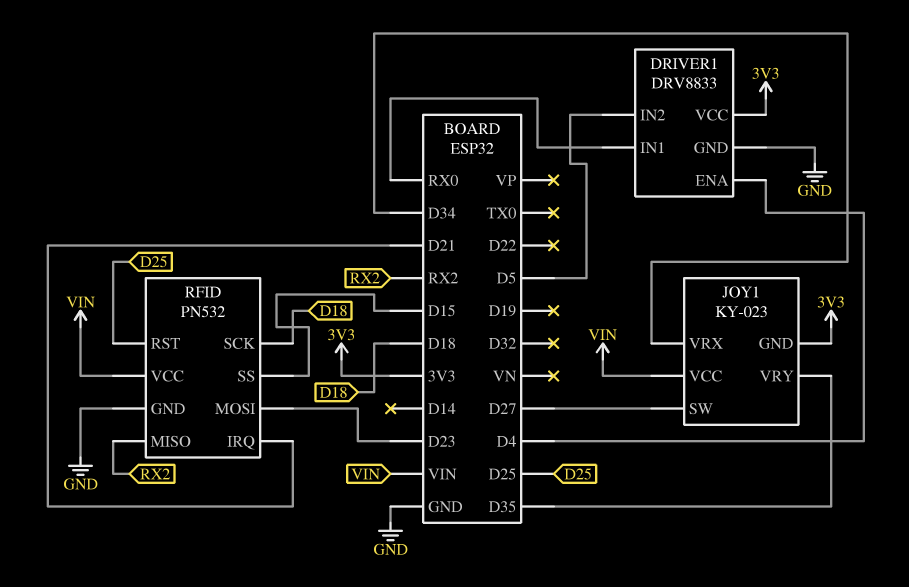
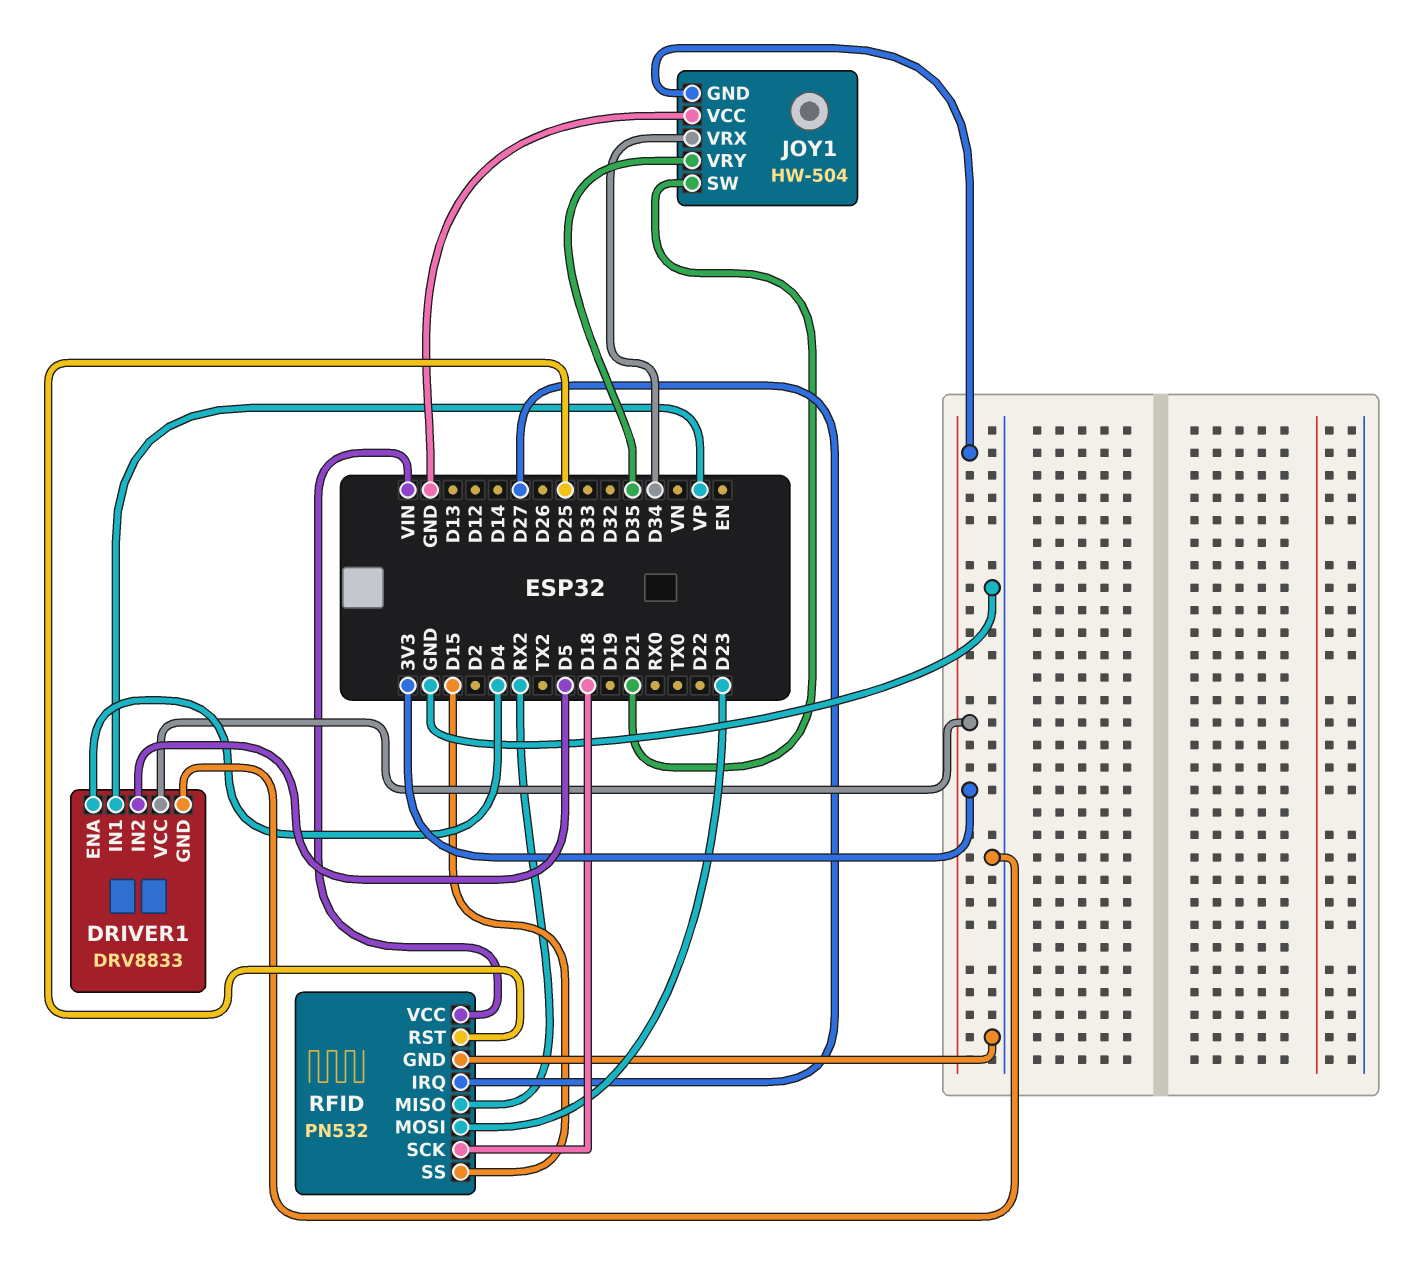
DRIVER1 pin IN1: RX0 -> VP
JOY1: KY-023 -> HW-504
JOY1 pin SW: D27 -> D21
JOY1 pin VCC: VIN -> GND
RFID pin IRQ: D21 -> D27

